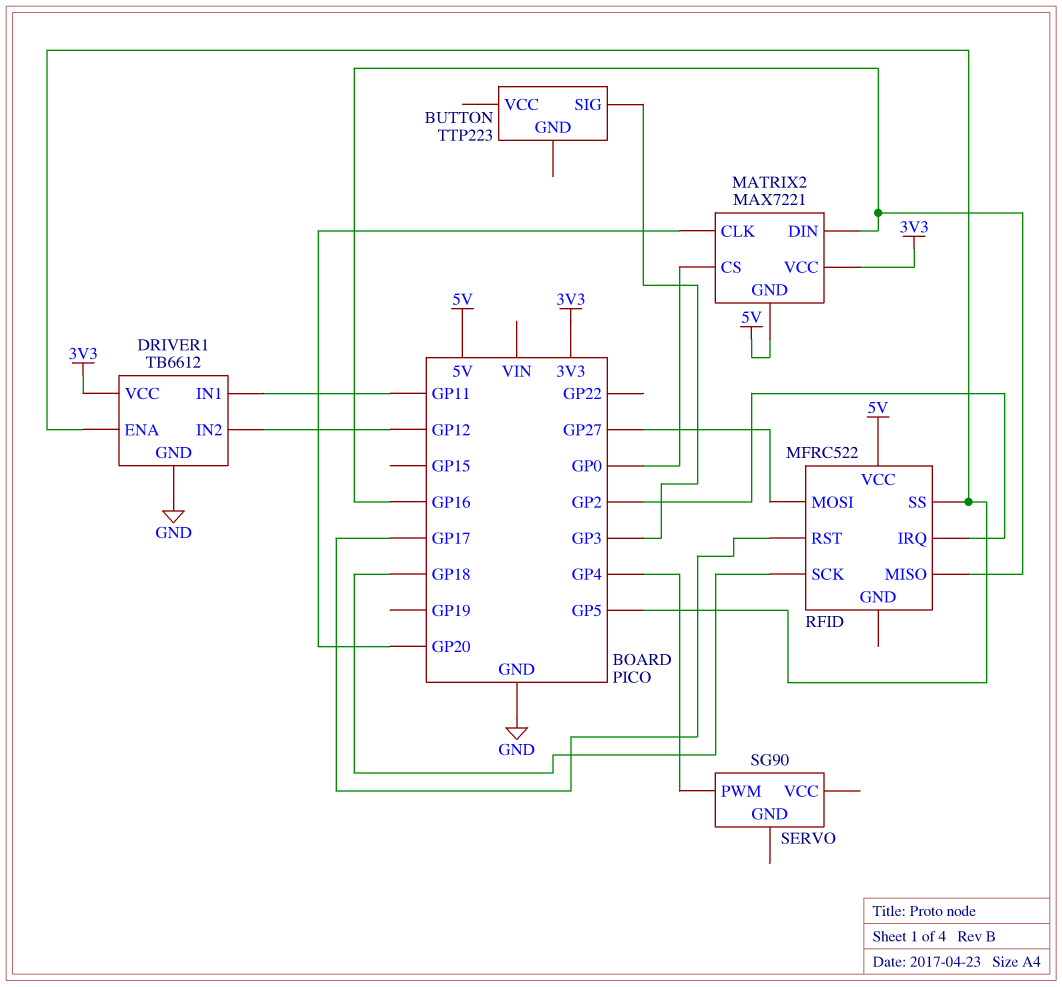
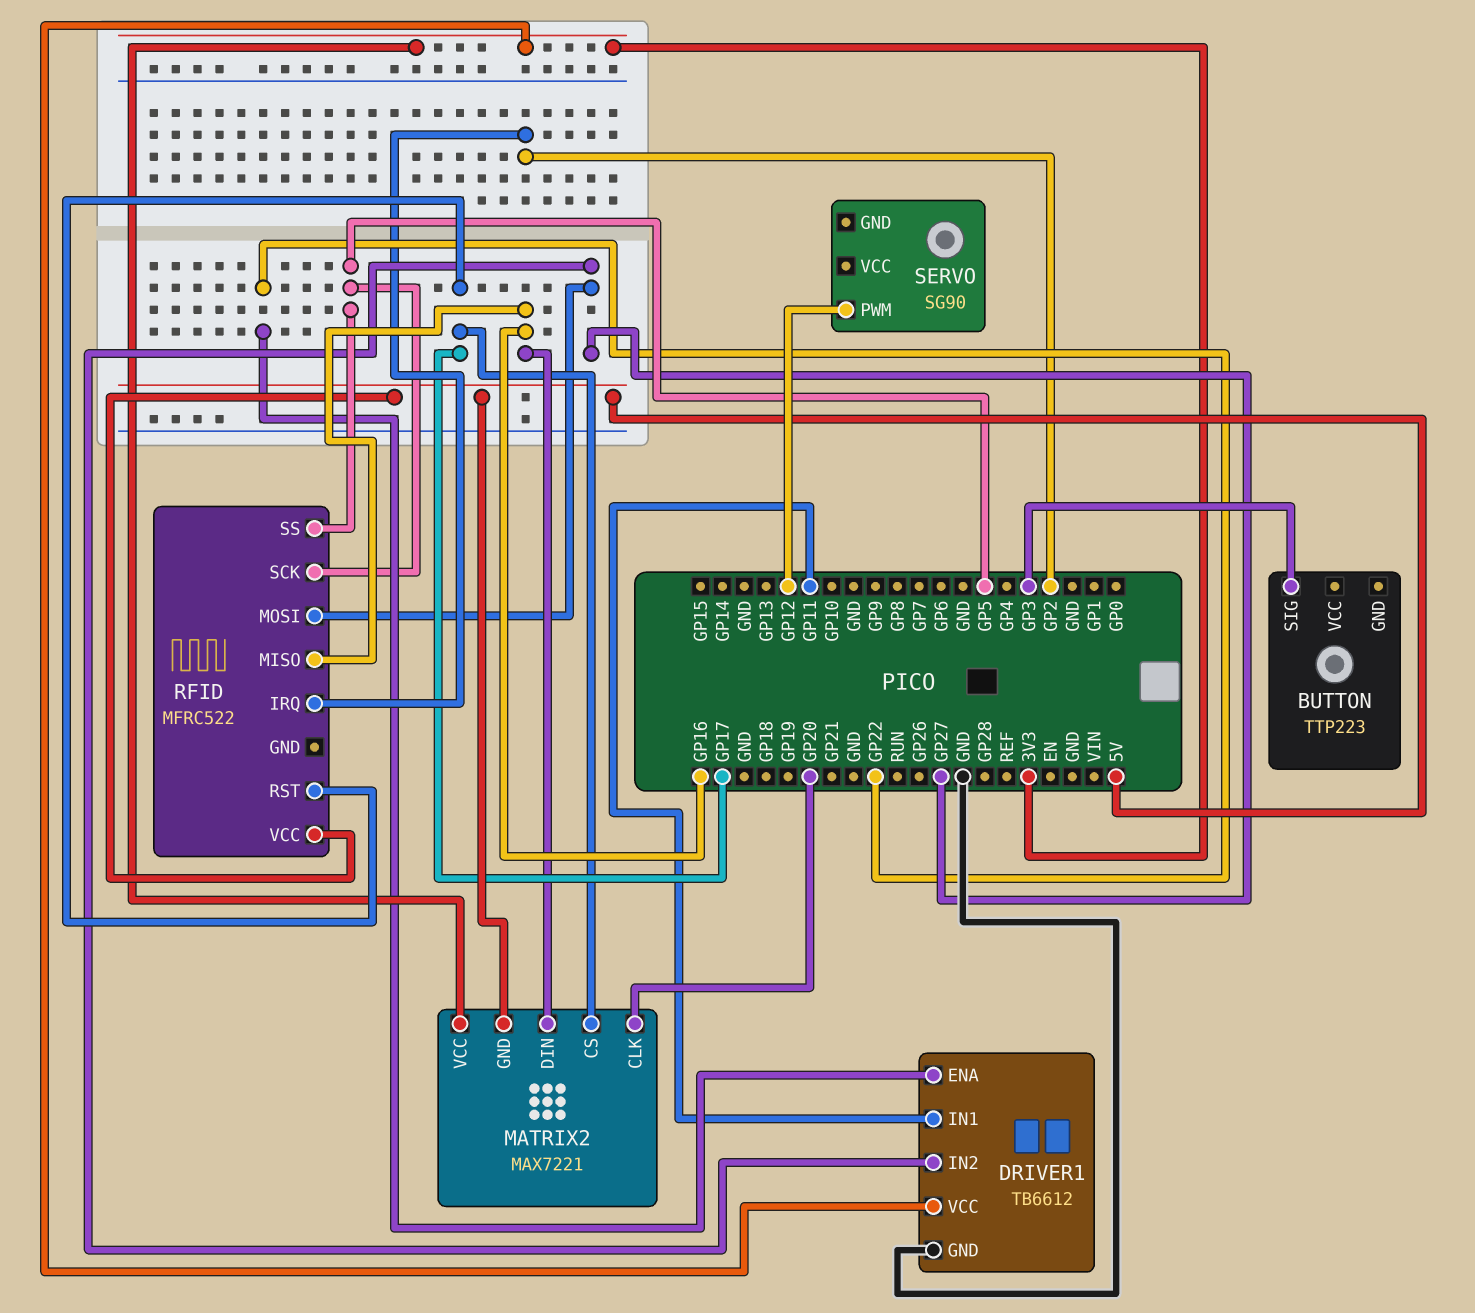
DRIVER1 pin ENA: GP5 -> GP22
DRIVER1 pin IN2: GP12 -> GP27
MATRIX2 pin CS: GP0 -> GP17
RFID pin SCK: GP18 -> GP5
SERVO pin PWM: GP4 -> GP12

